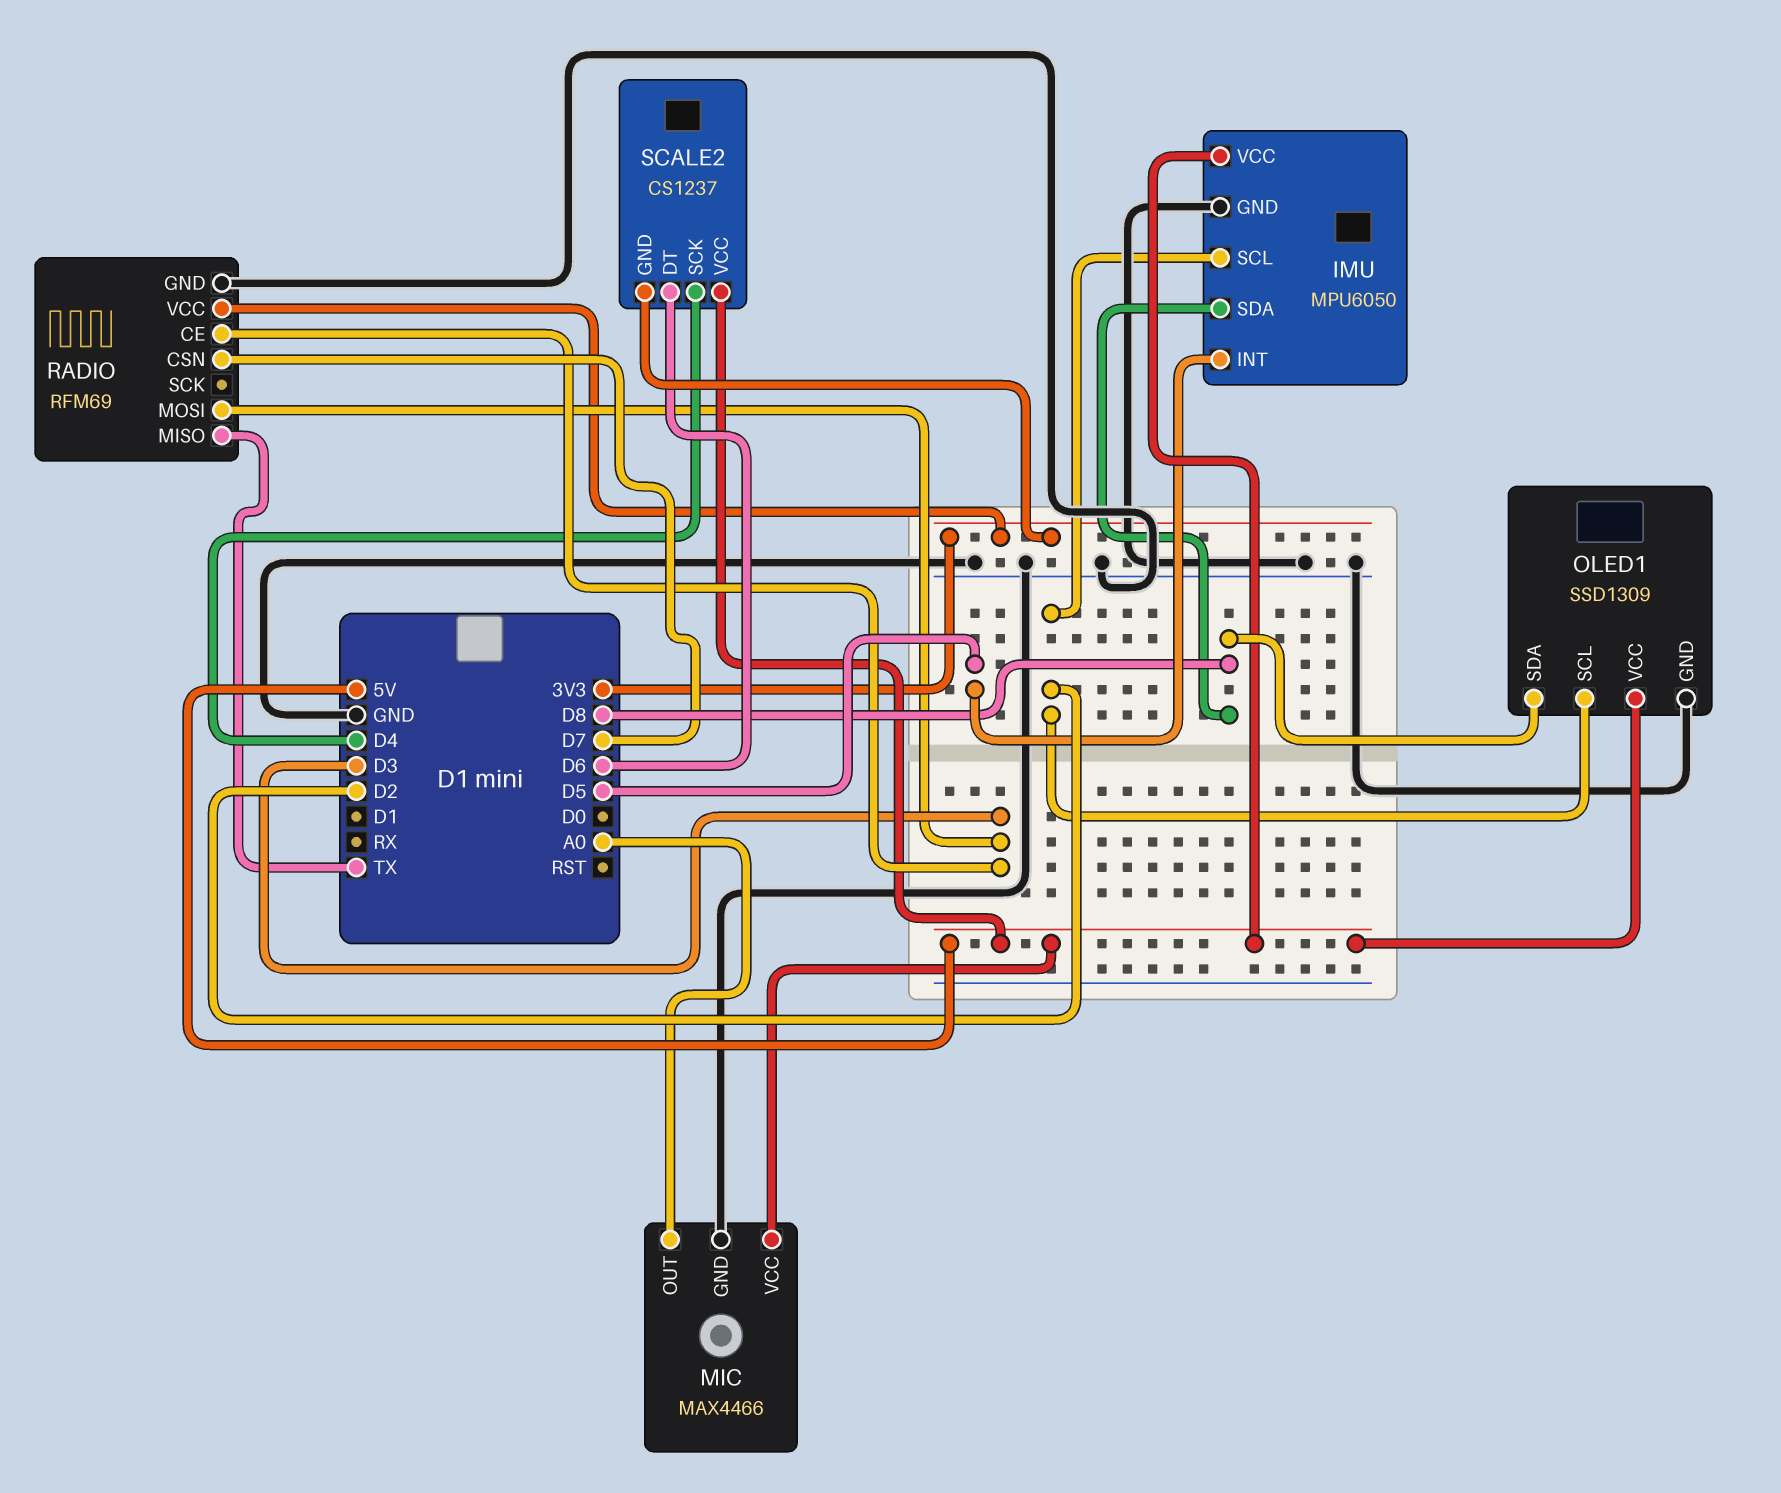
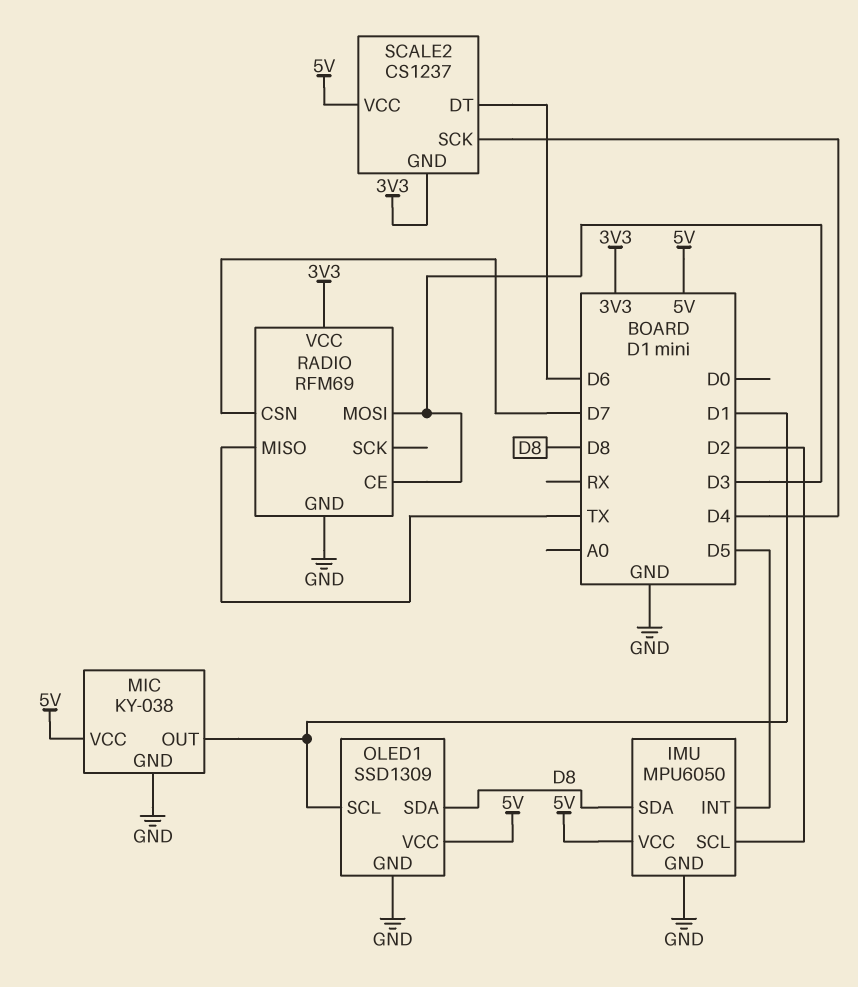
MIC: MAX4466 -> KY-038
MIC pin OUT: A0 -> D1
OLED1 pin SCL: D2 -> D1

